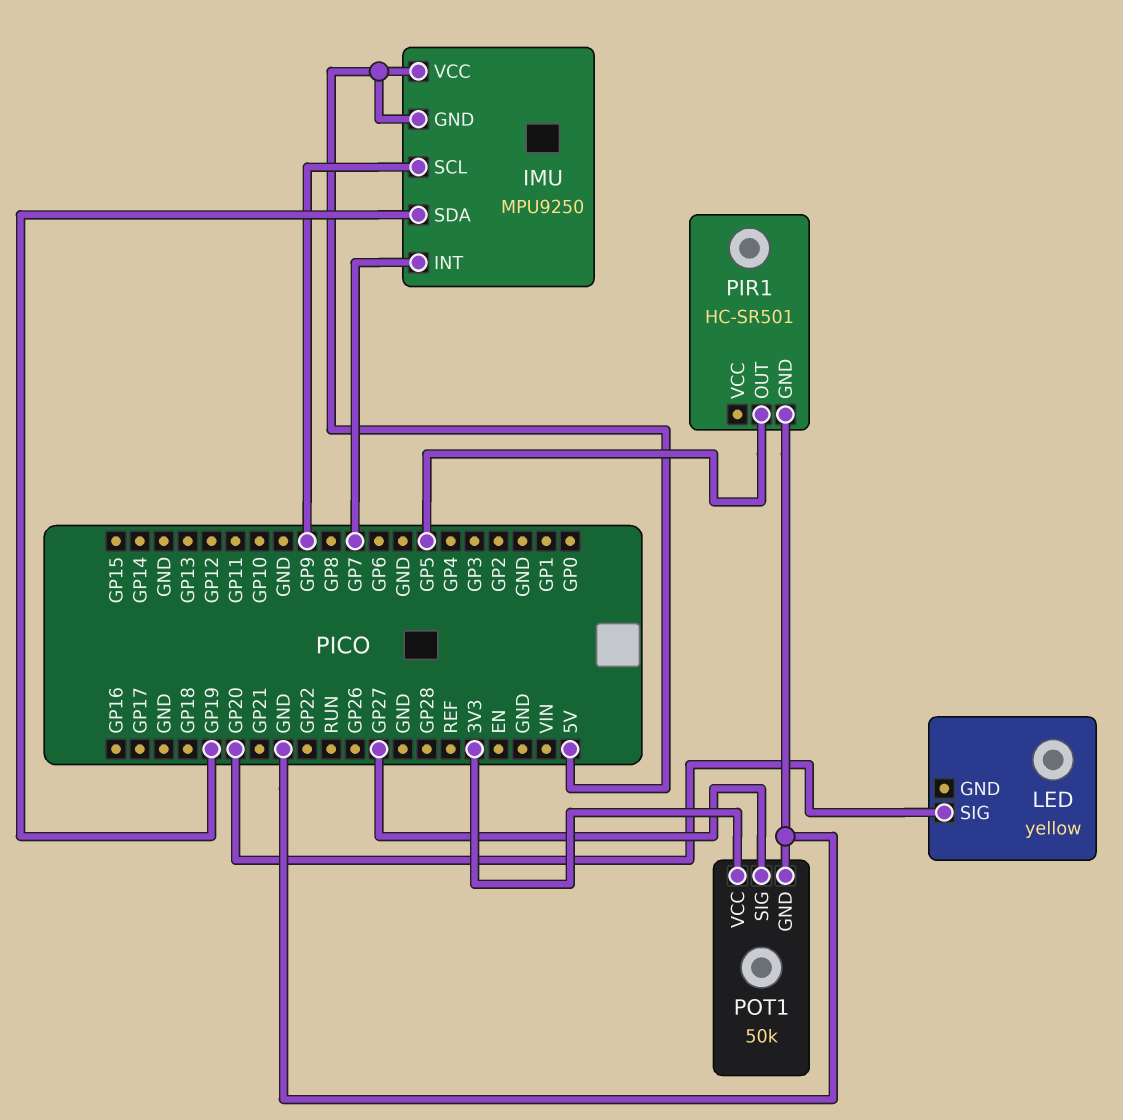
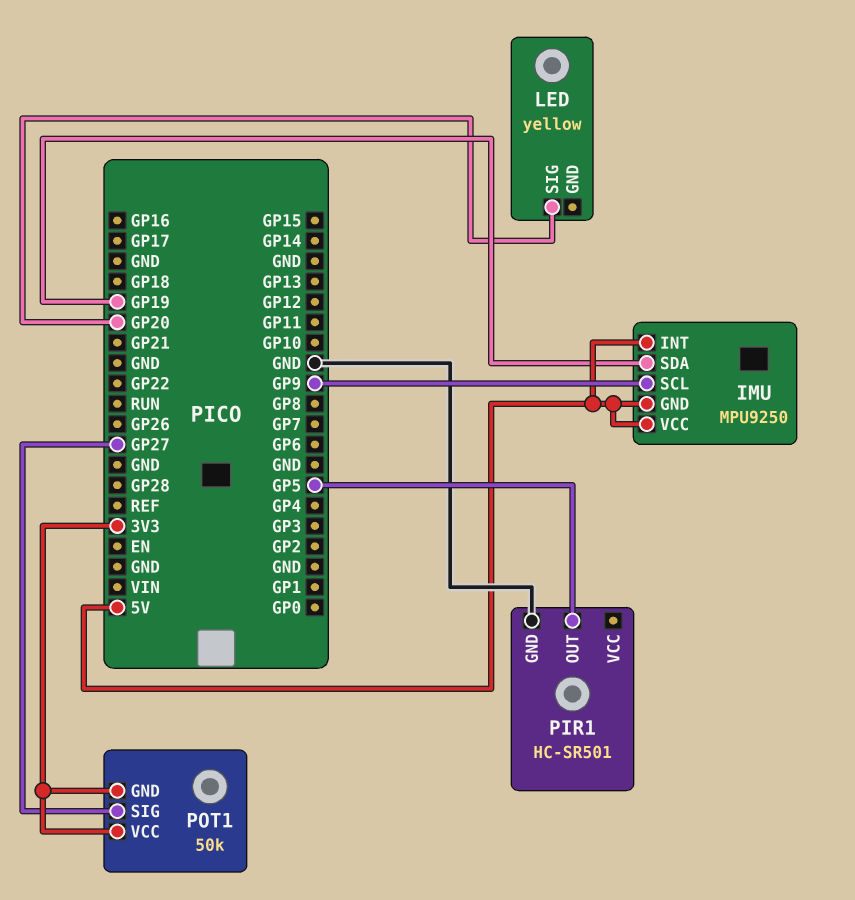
IMU pin INT: GP7 -> 5V
POT1 pin GND: GND -> 3V3

